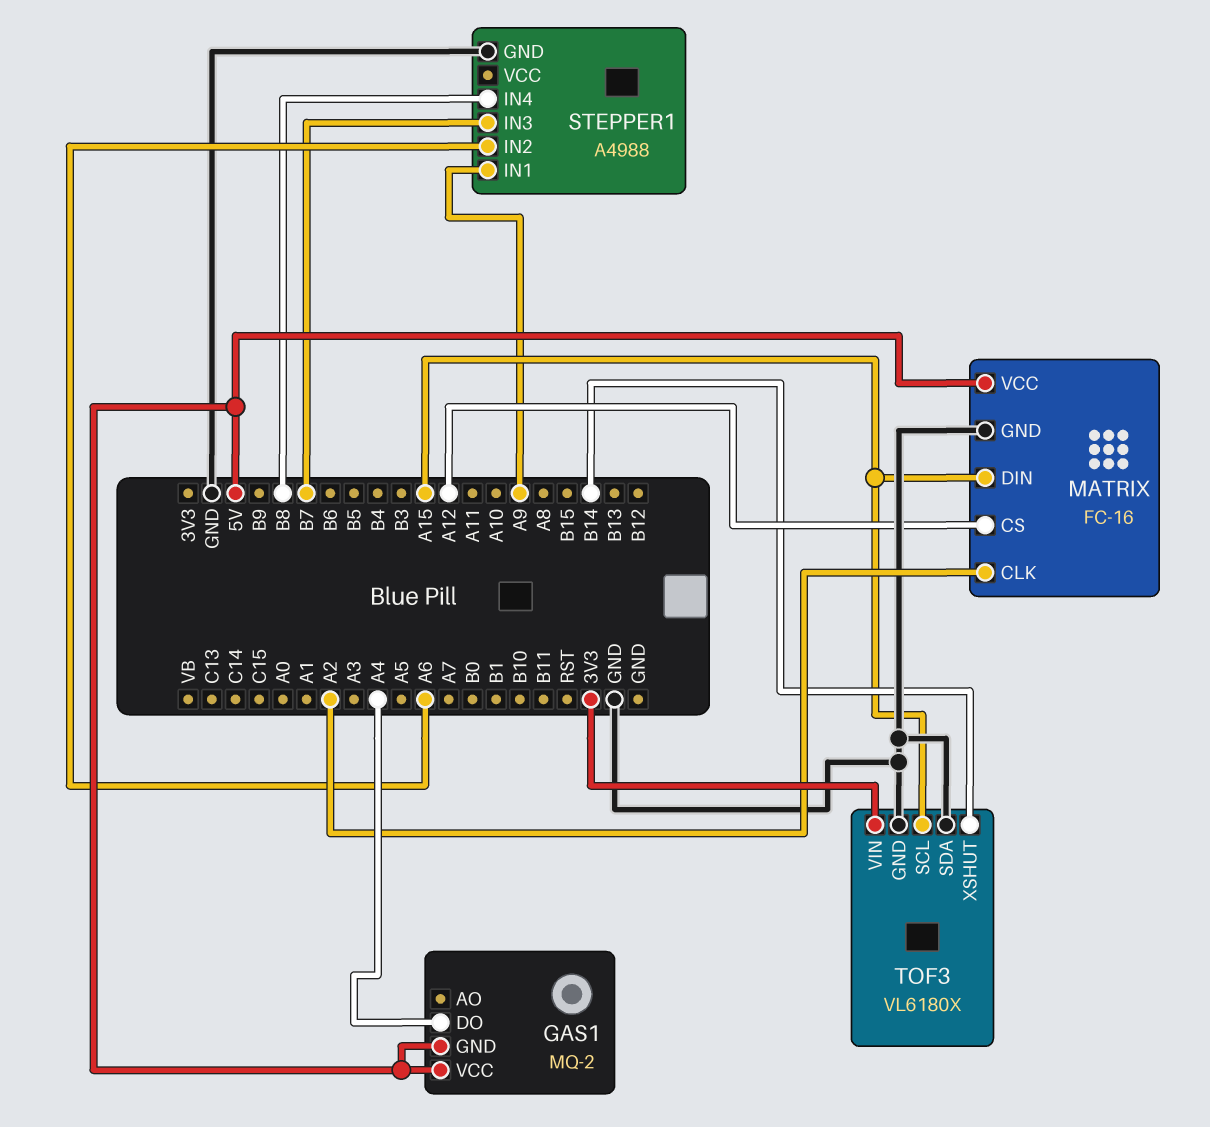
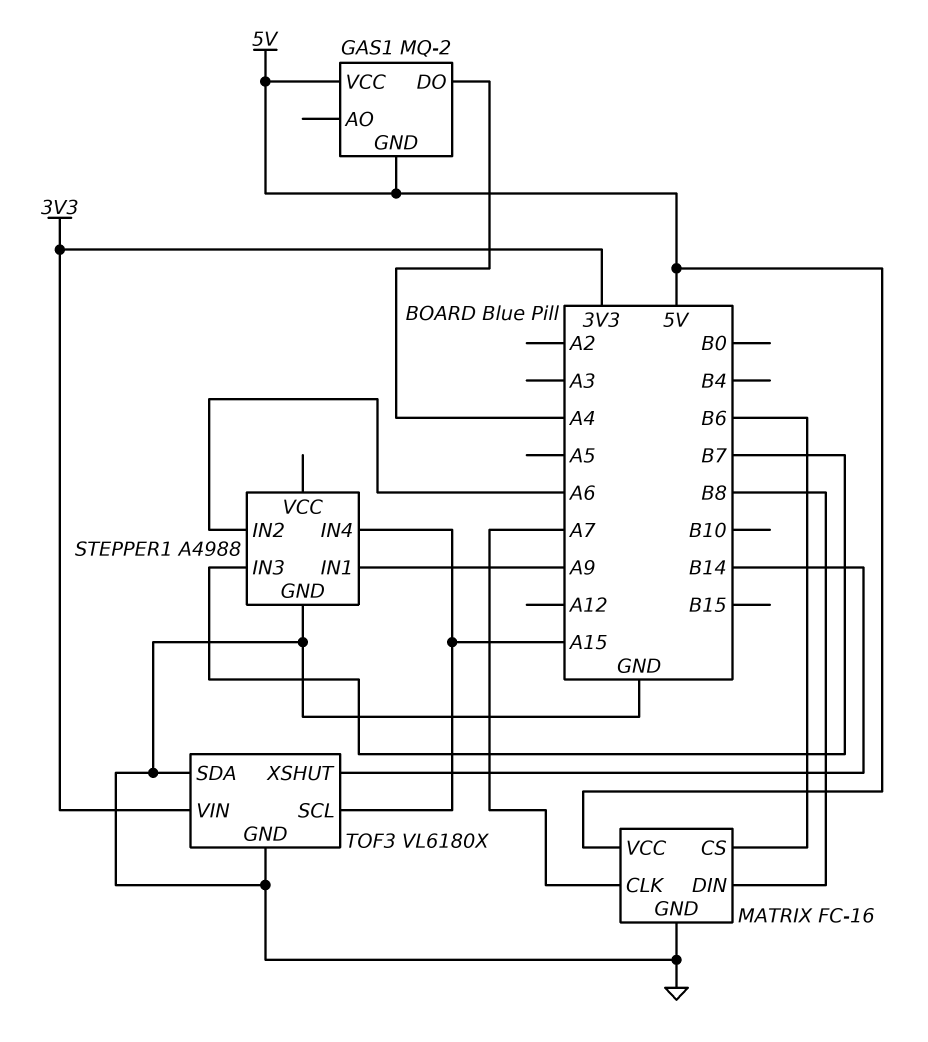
MATRIX pin CLK: A2 -> A7
MATRIX pin CS: A12 -> B6
MATRIX pin DIN: A15 -> B8
STEPPER1 pin IN4: B8 -> A15

